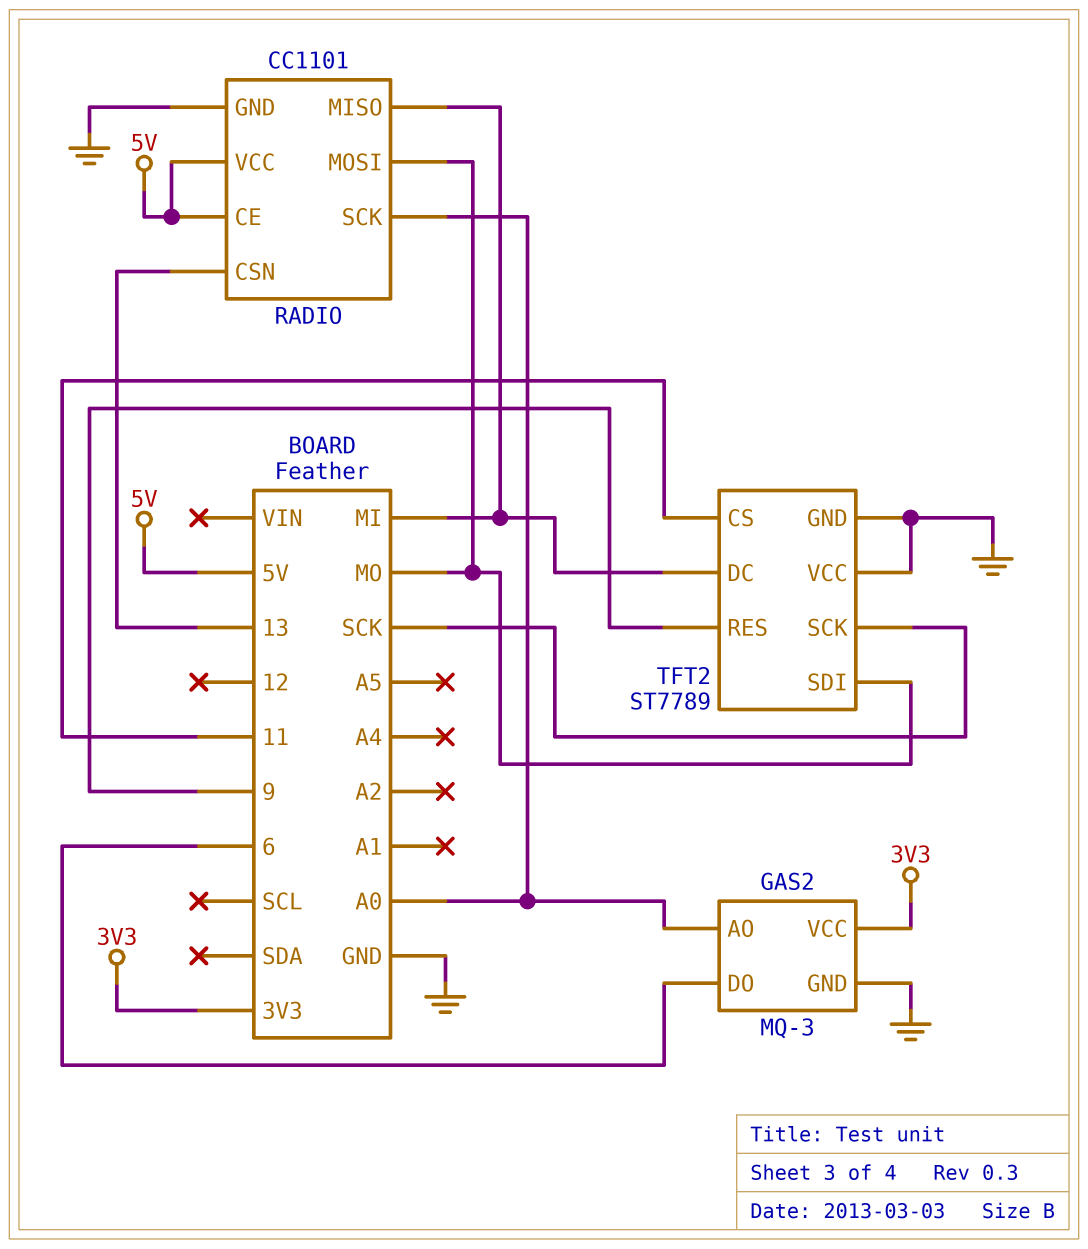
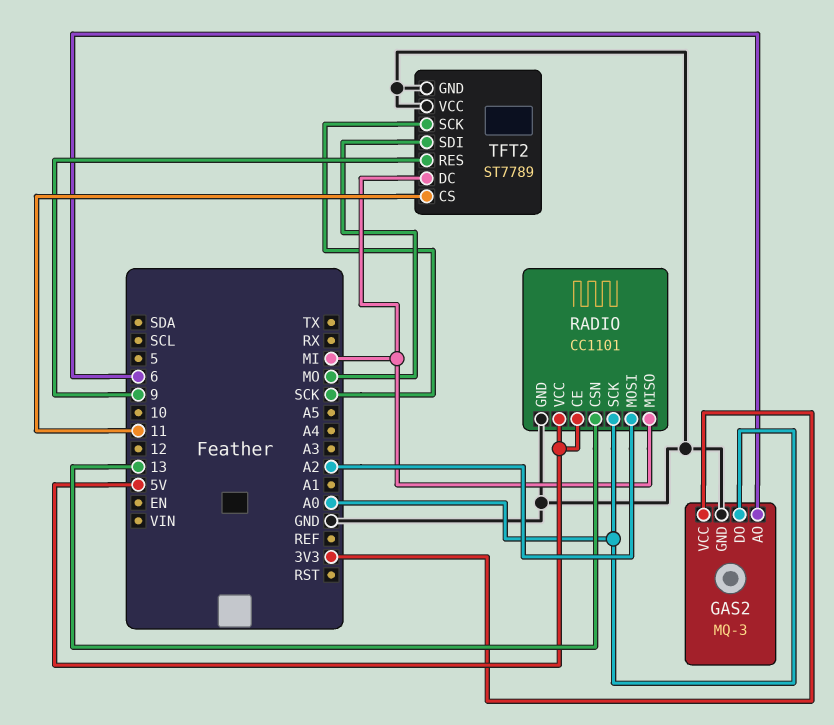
GAS2 pin AO: A0 -> 6
GAS2 pin DO: 6 -> A0
RADIO pin MOSI: MO -> A2

